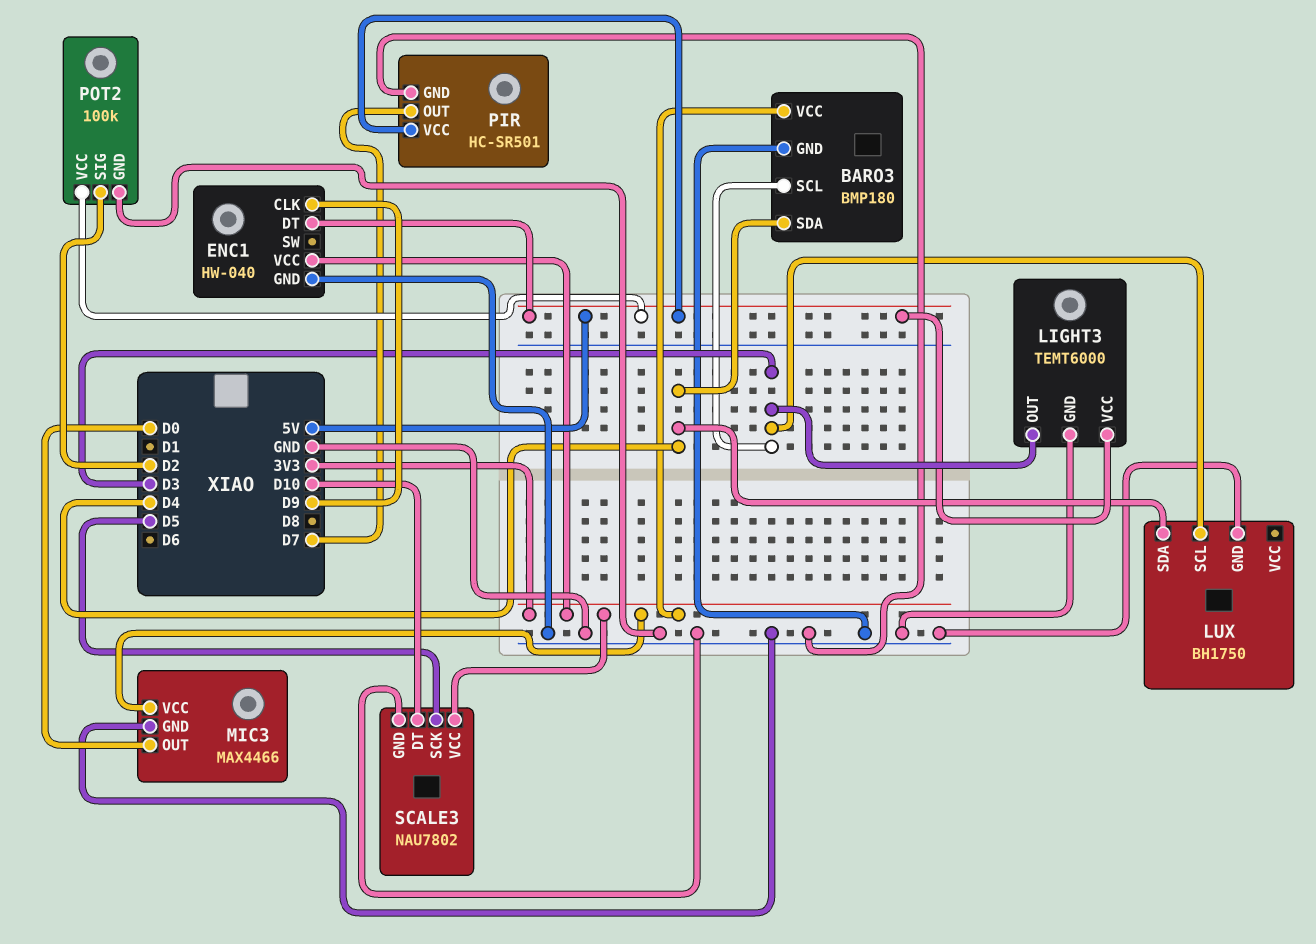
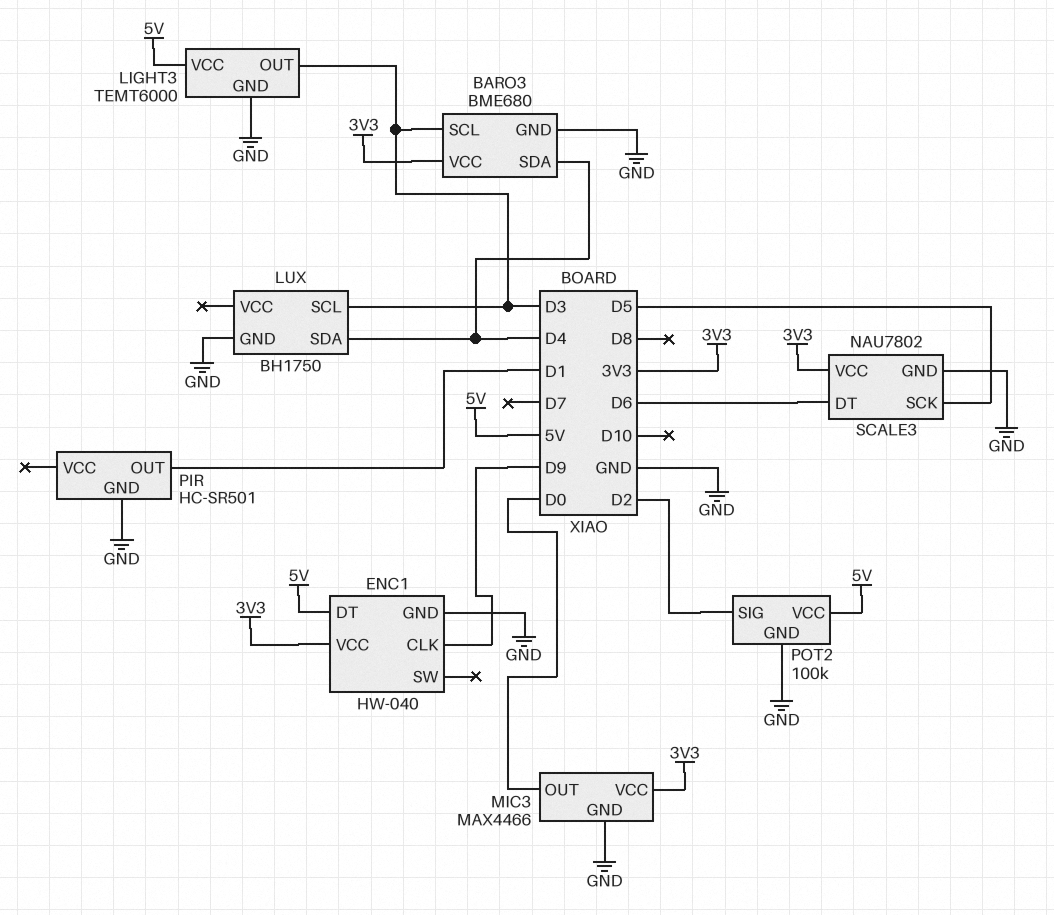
BARO3: BMP180 -> BME680
PIR pin OUT: D7 -> D1
PIR pin VCC: 5V -> none
SCALE3 pin DT: D10 -> D6

